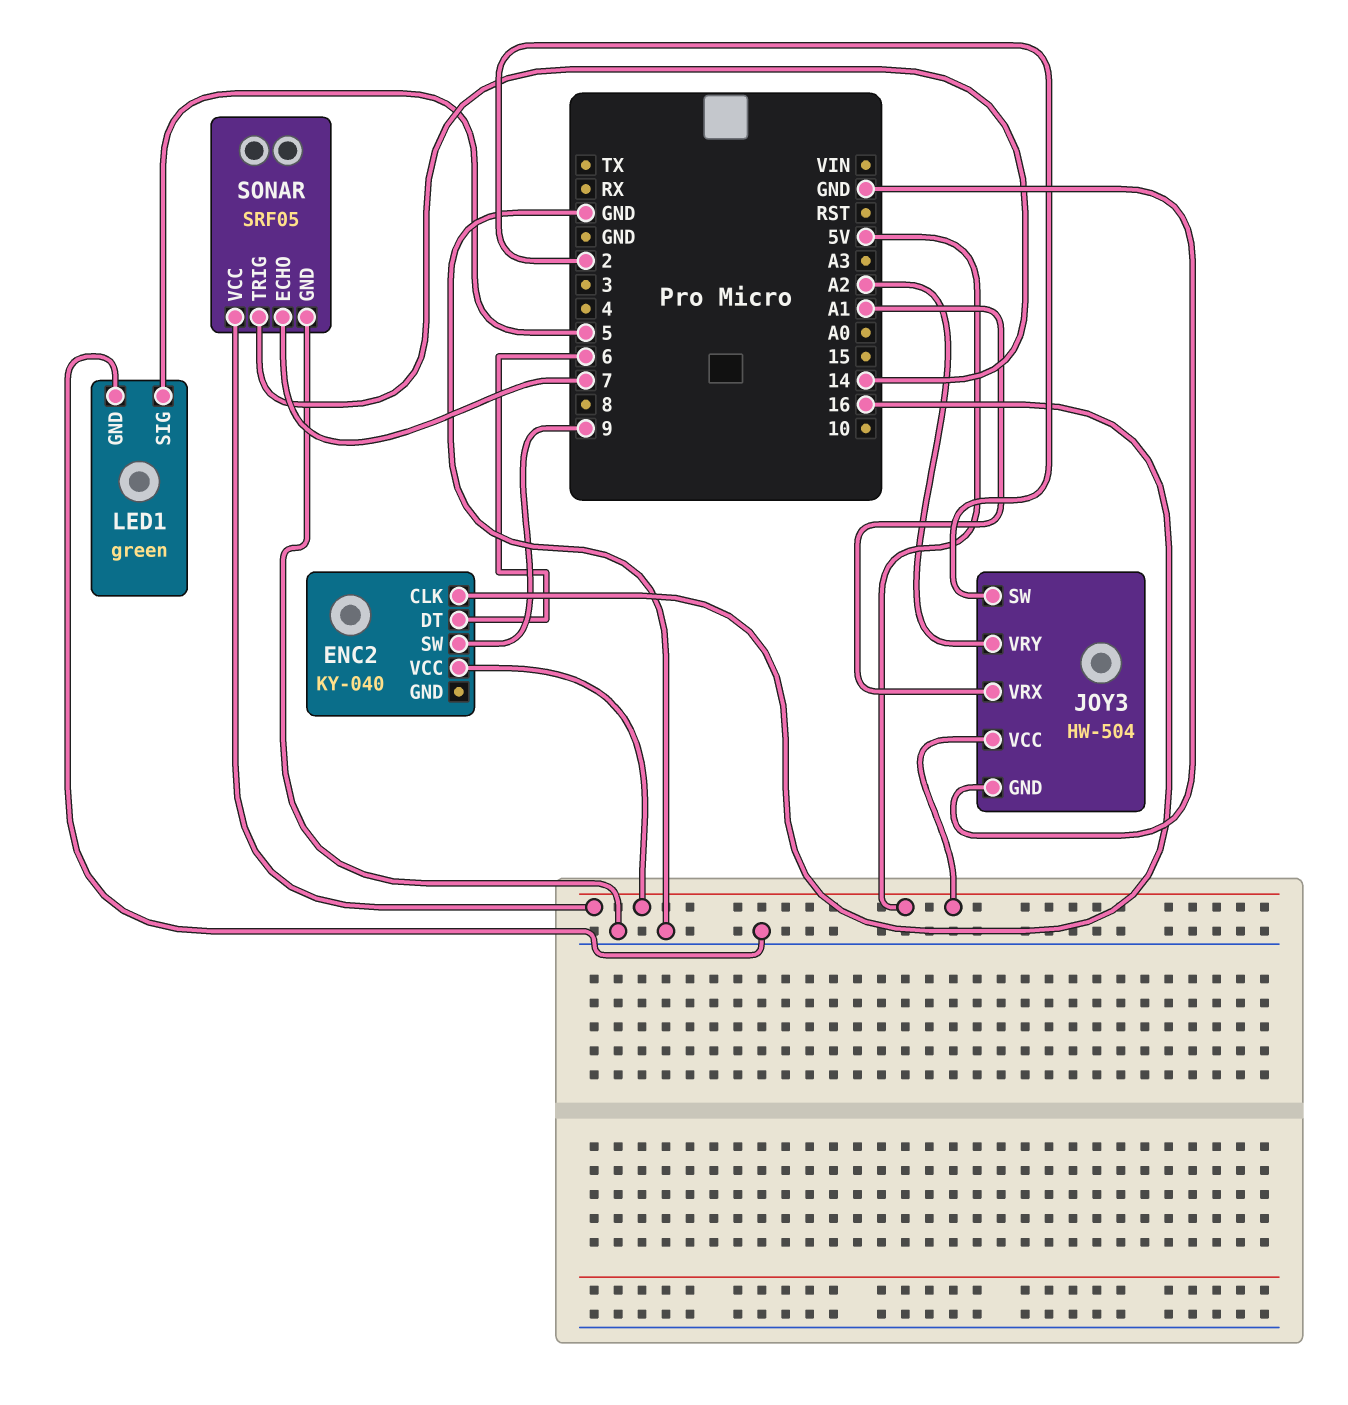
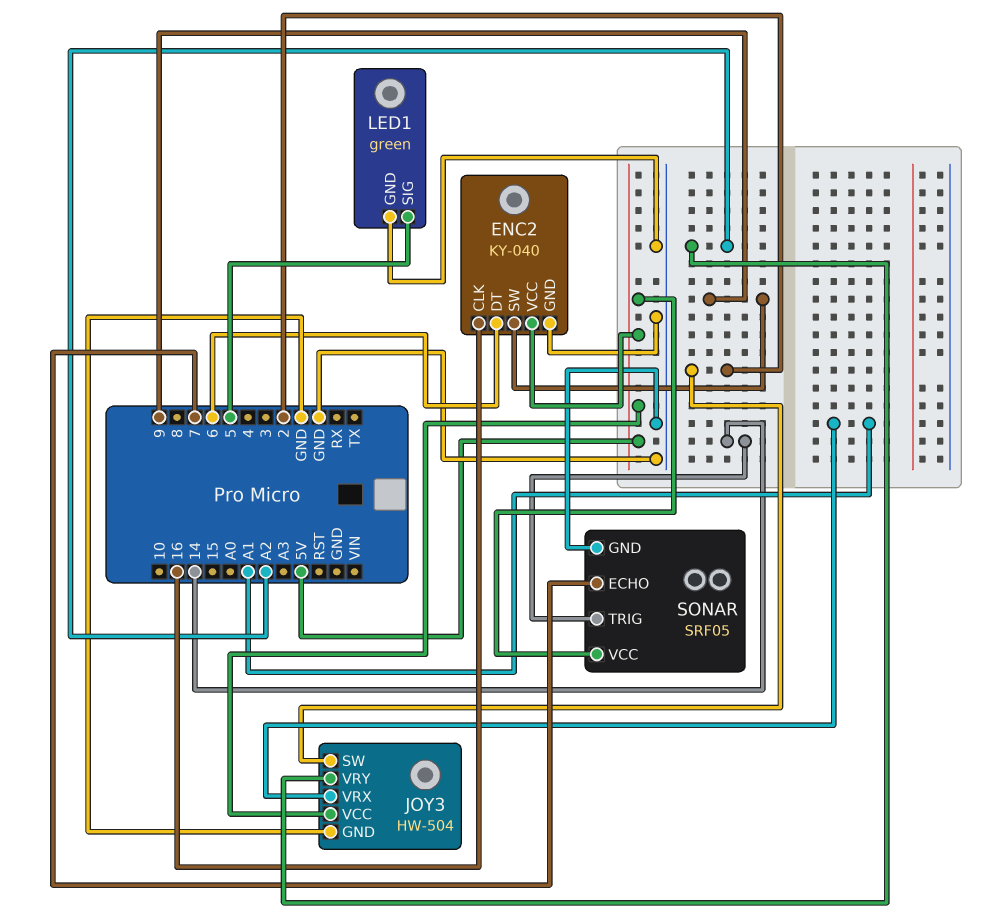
ENC2 pin GND: none -> GND

